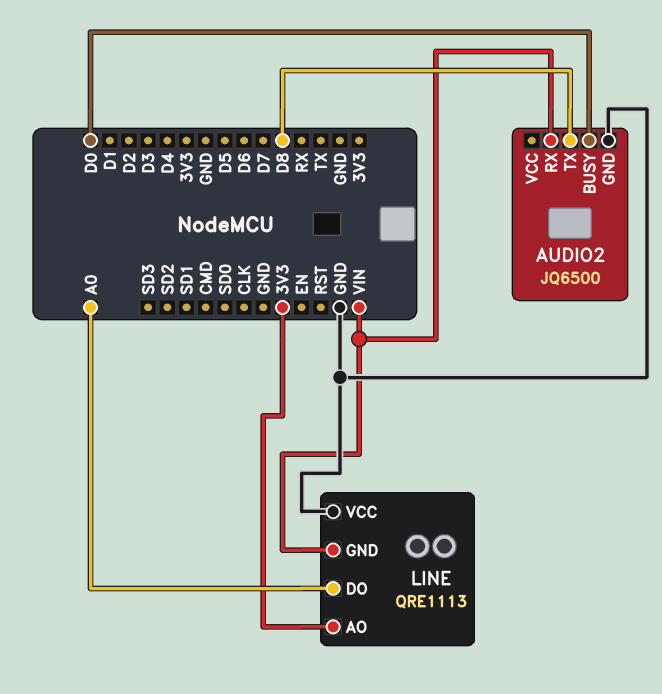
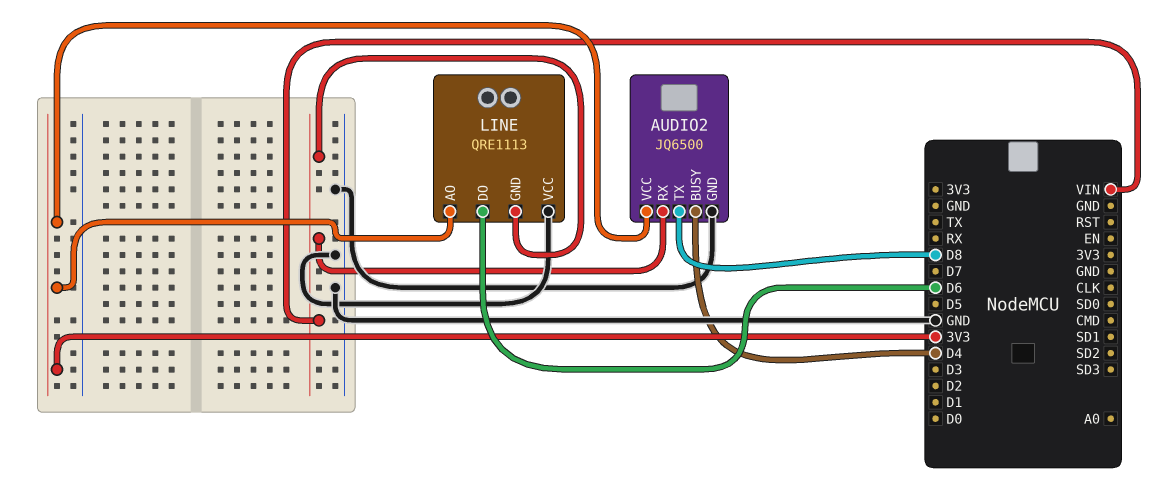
AUDIO2 pin BUSY: D0 -> D4
AUDIO2 pin VCC: none -> 3V3
LINE pin DO: A0 -> D6

